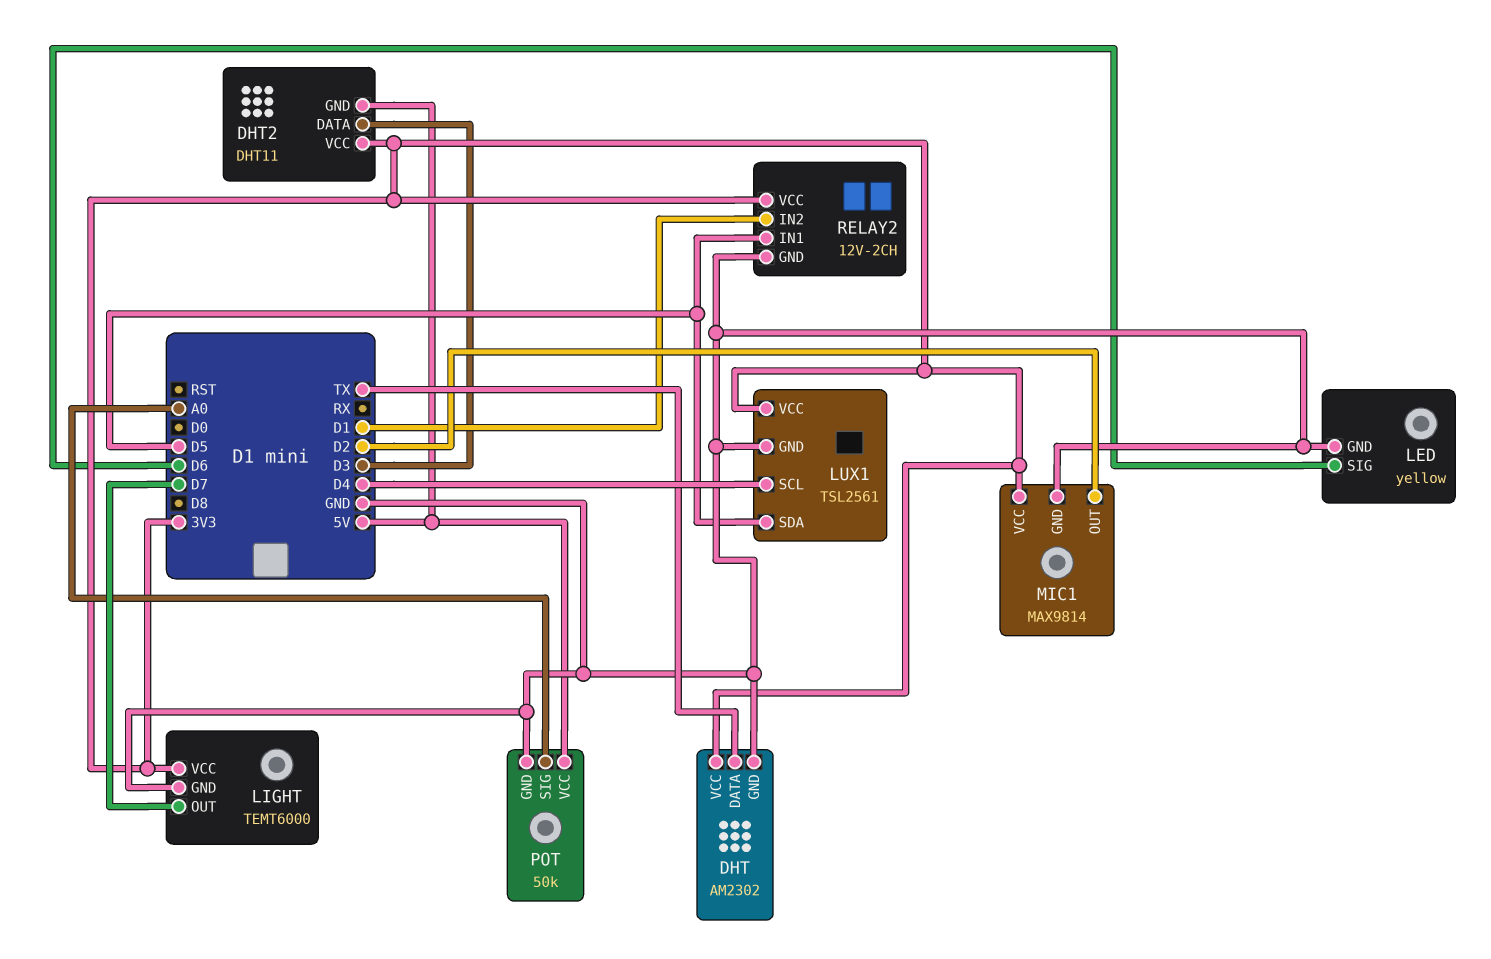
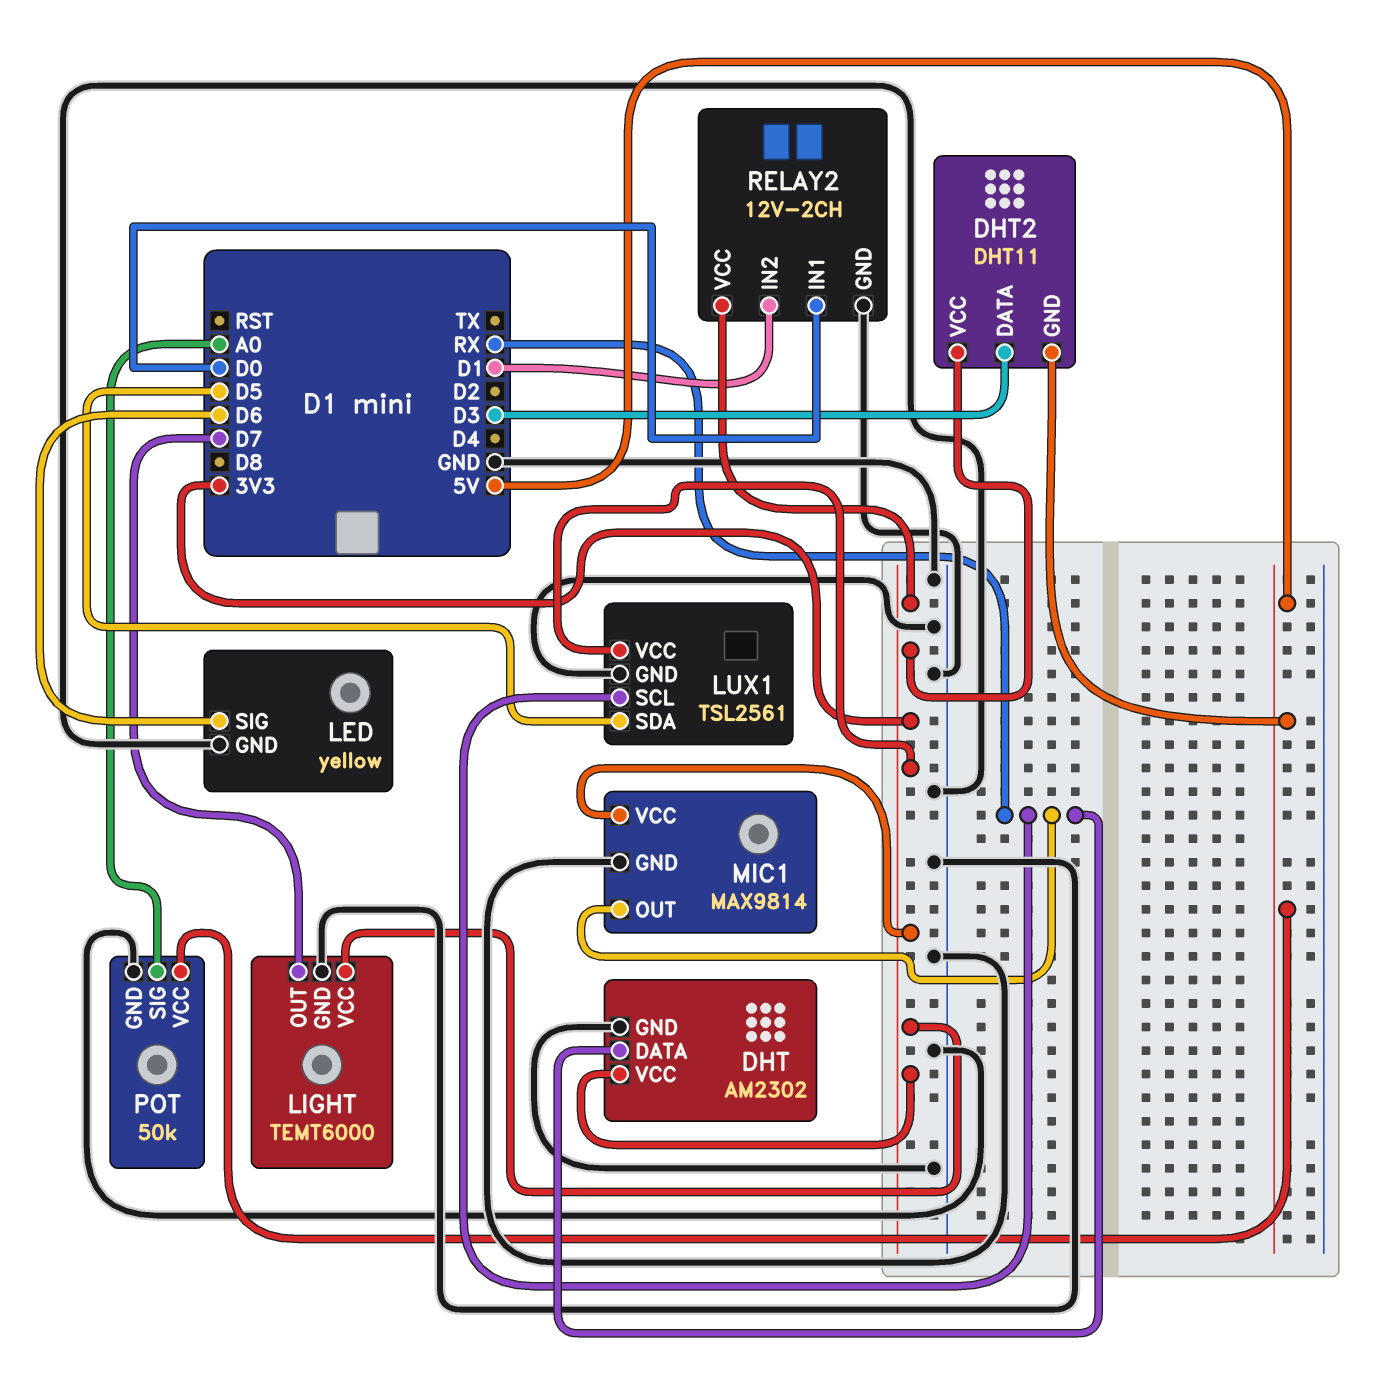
DHT pin DATA: TX -> RX
LUX1 pin SCL: D4 -> RX
MIC1 pin OUT: D2 -> RX
RELAY2 pin IN1: D5 -> D0

